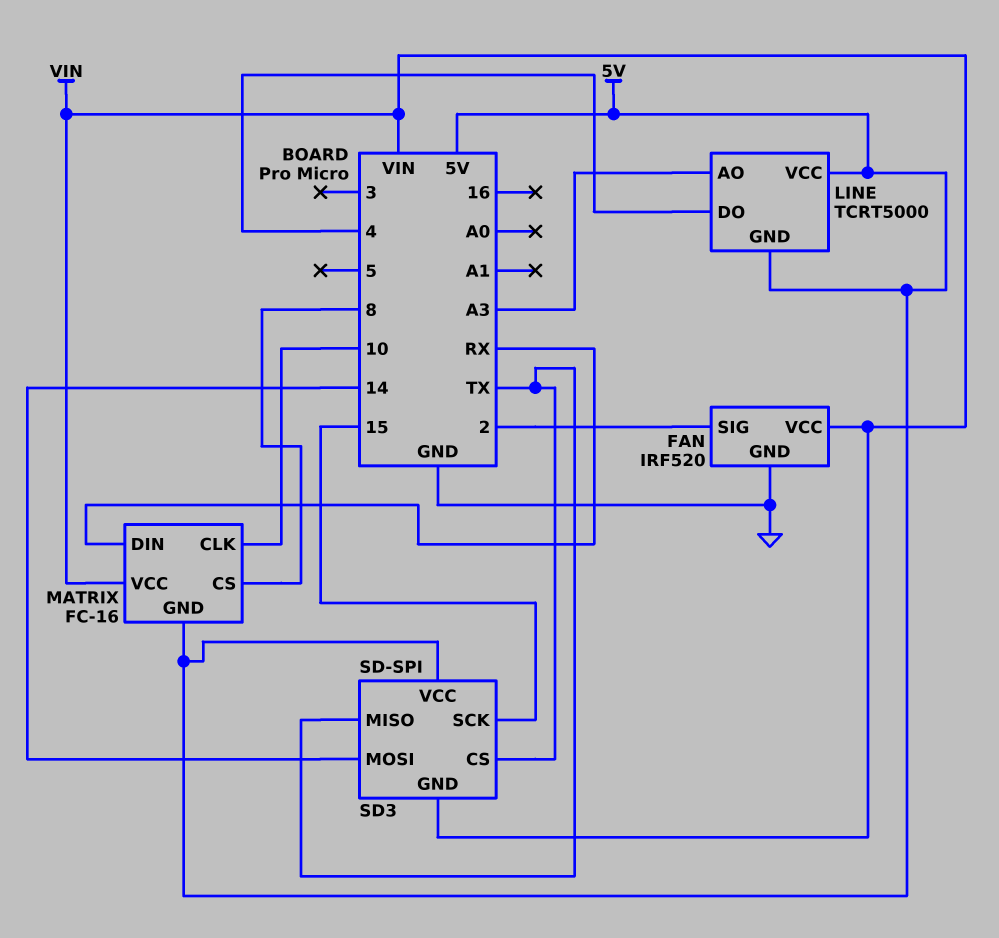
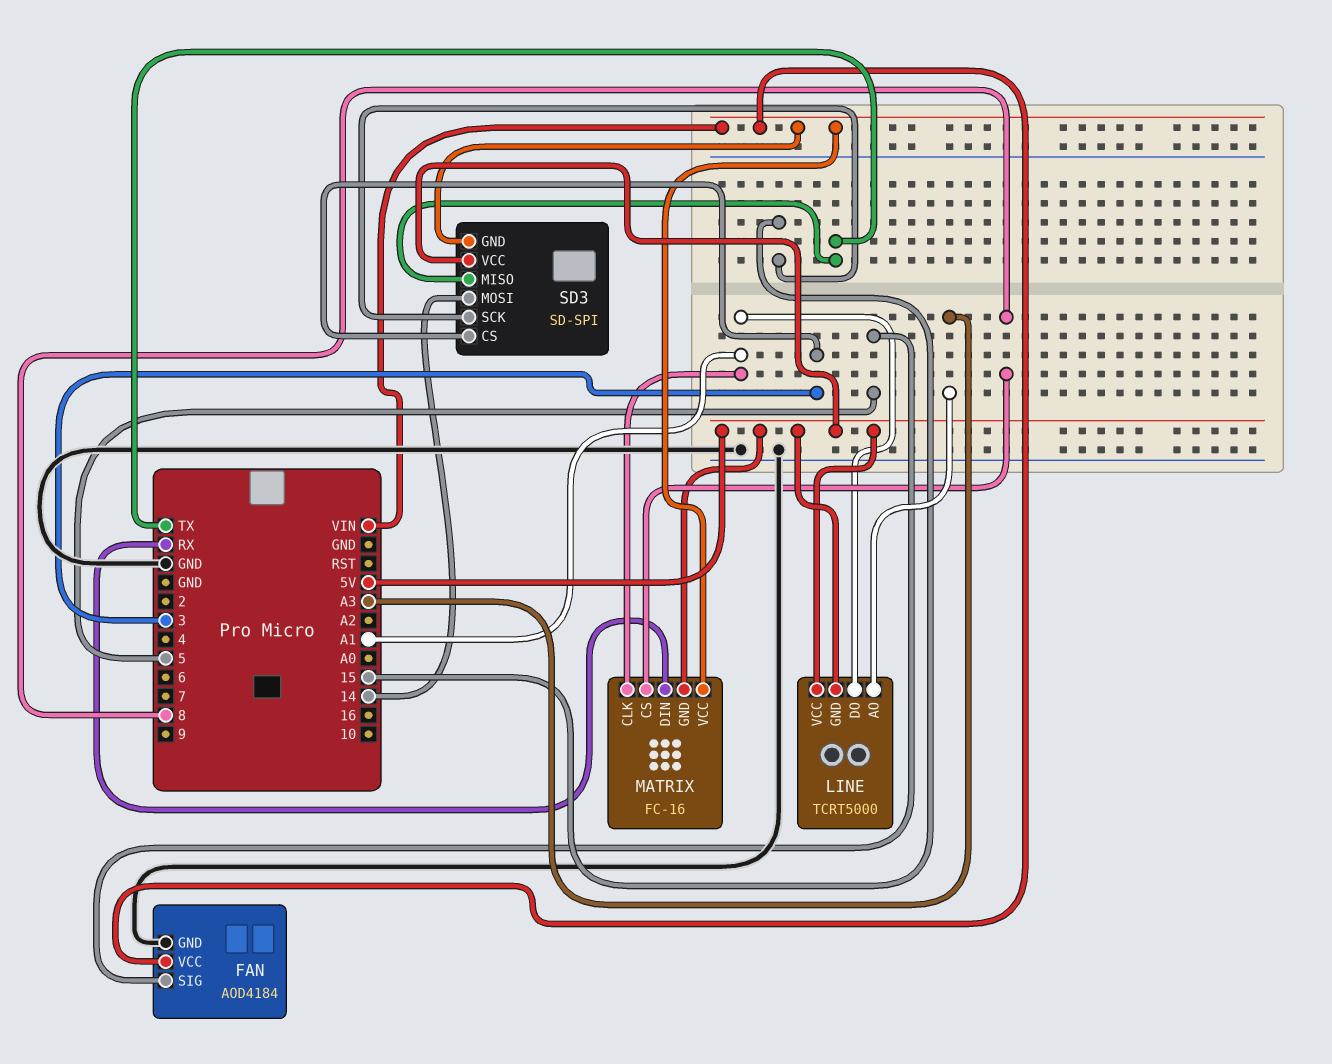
FAN: IRF520 -> AOD4184
FAN pin SIG: 2 -> 5
LINE pin DO: 4 -> A1
MATRIX pin CLK: 10 -> A1
SD3 pin CS: TX -> 3

